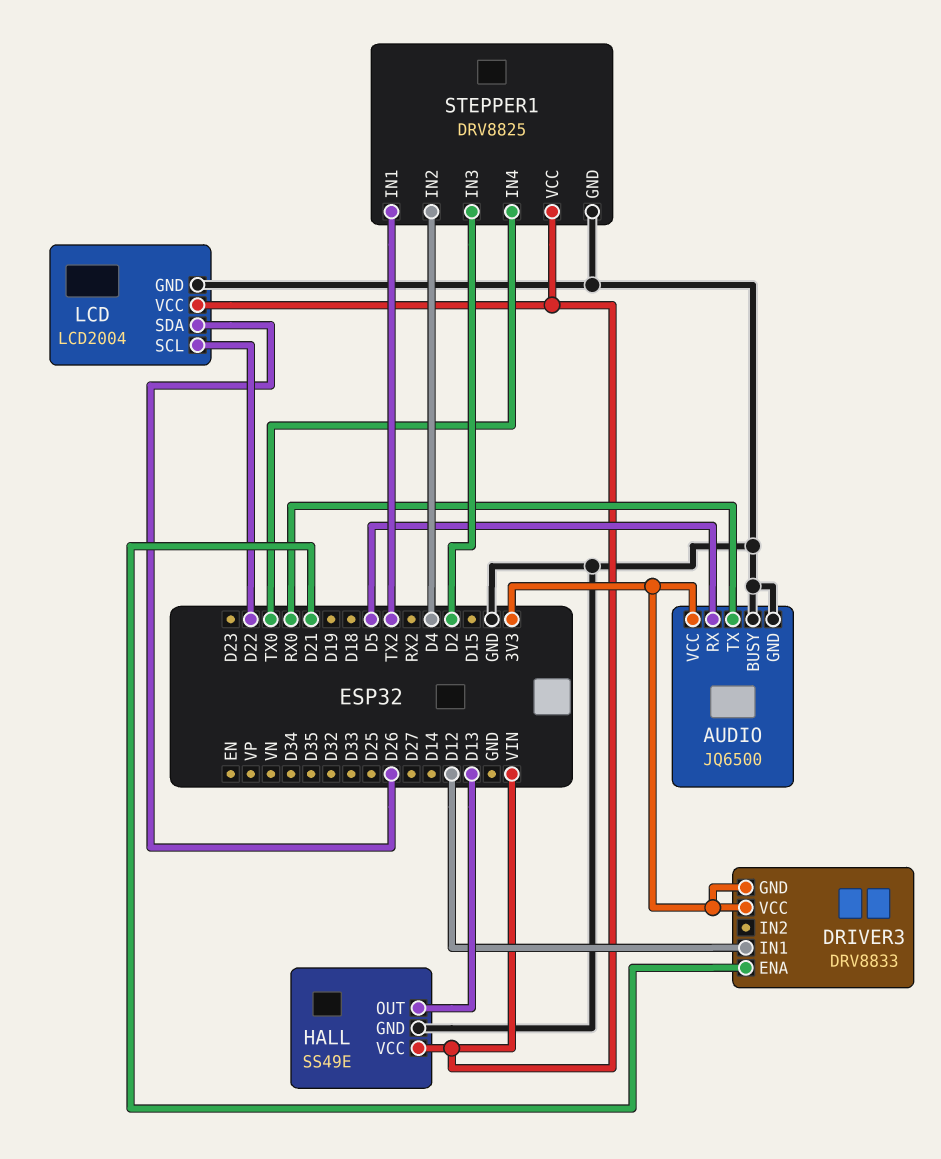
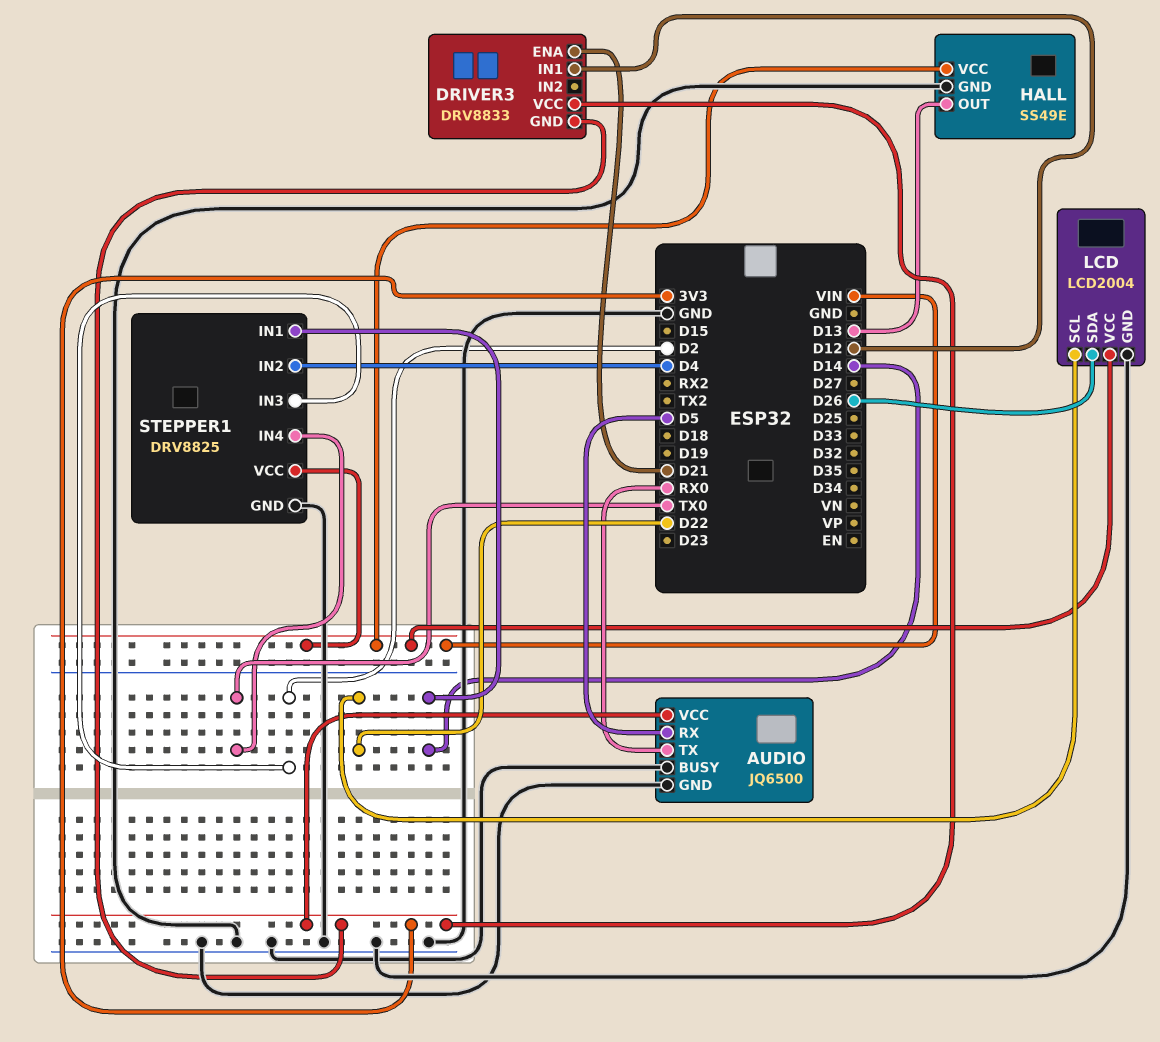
STEPPER1 pin IN1: TX2 -> D14

